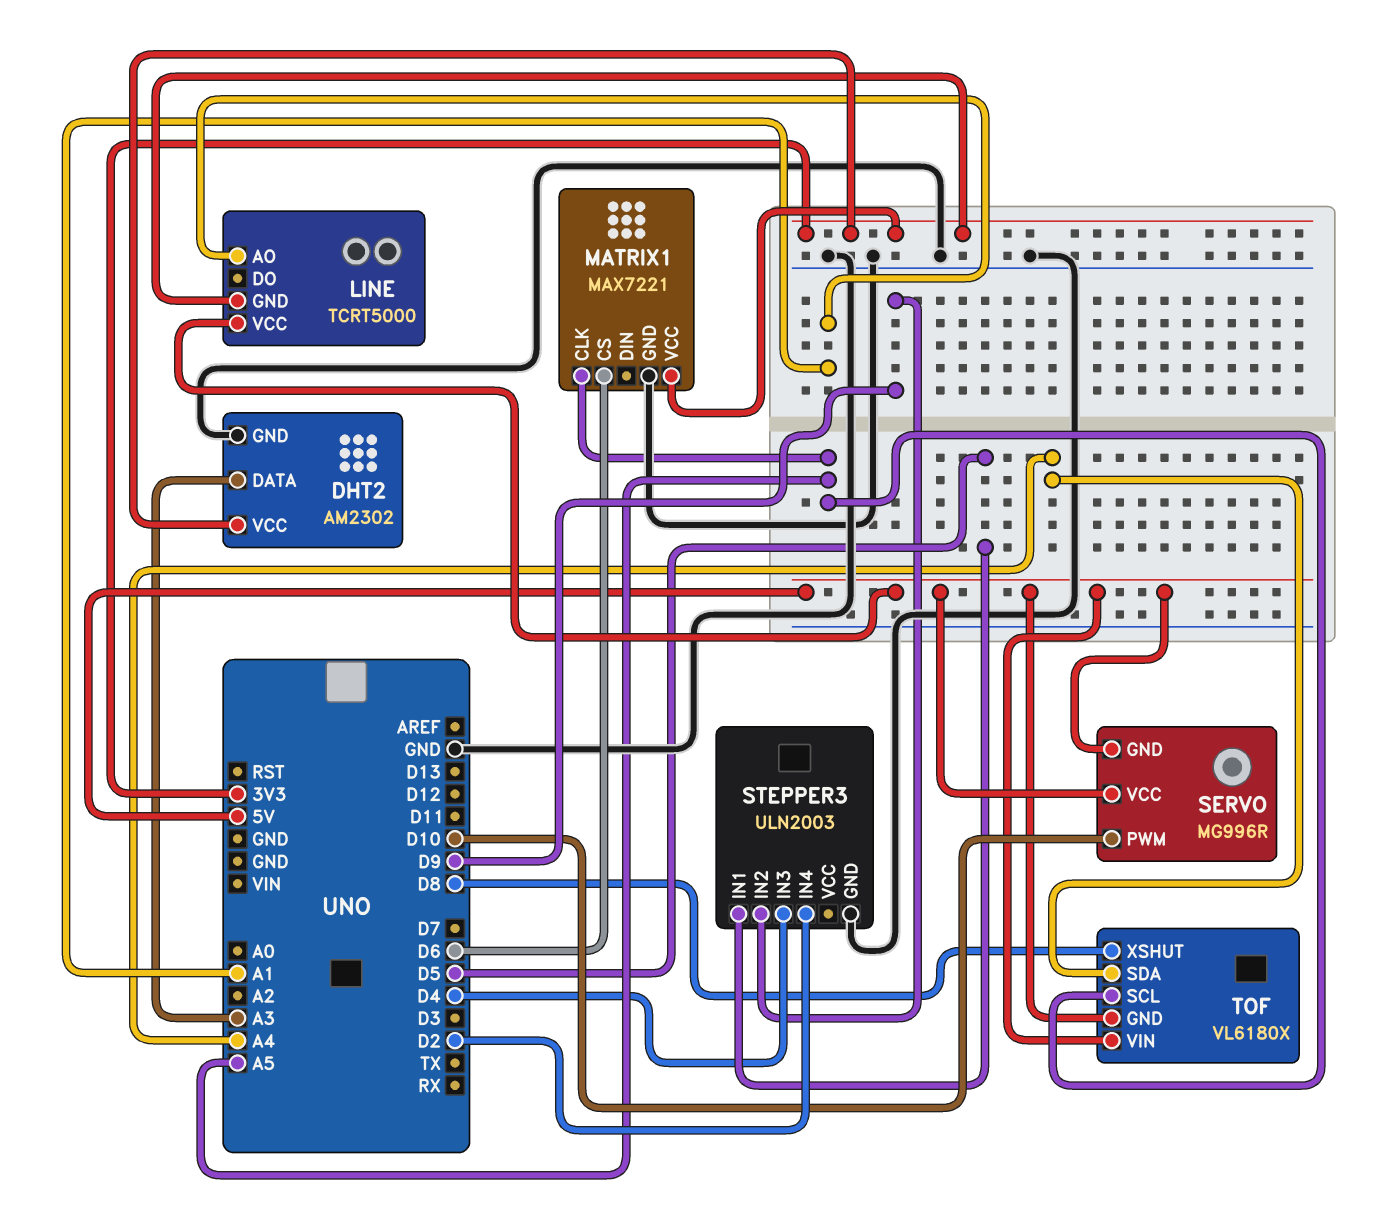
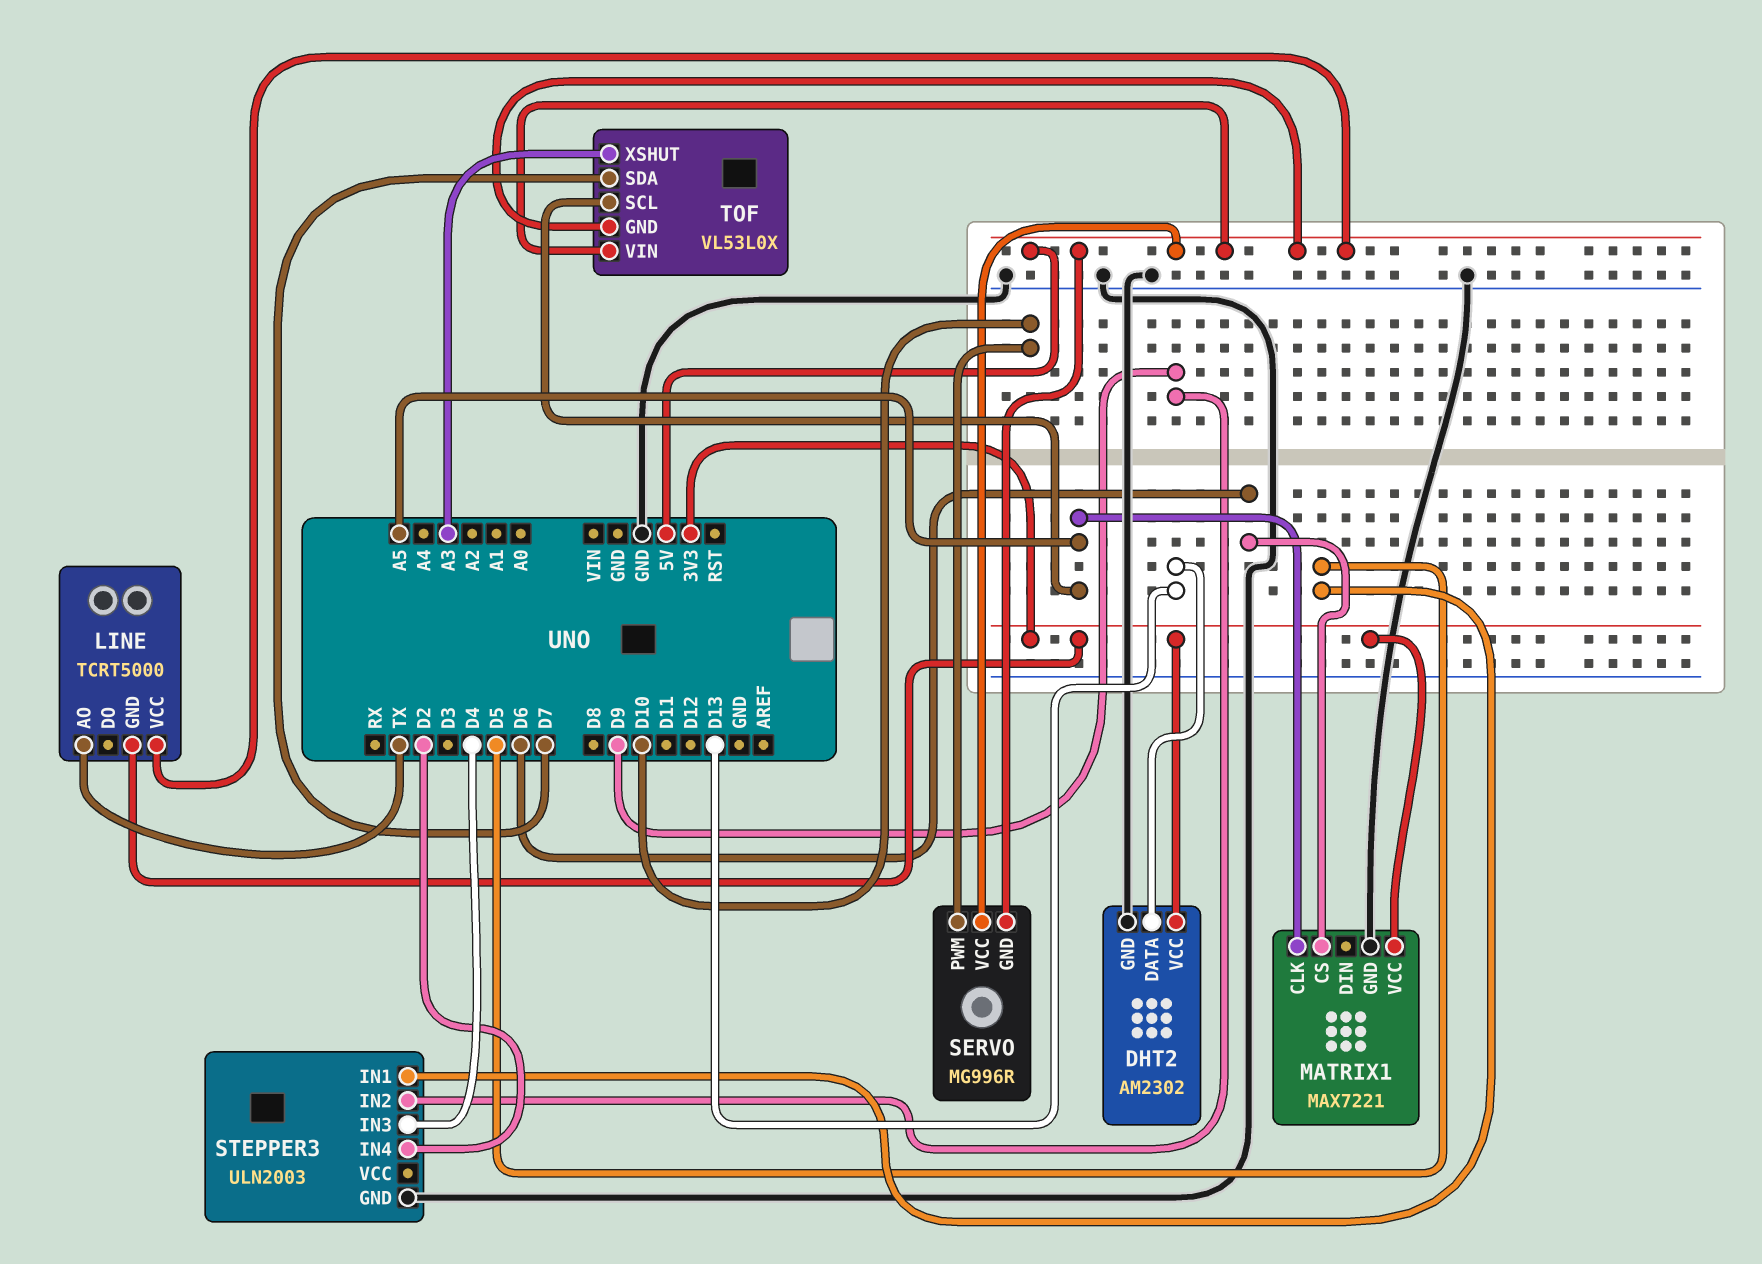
DHT2 pin DATA: A3 -> D13
LINE pin AO: A1 -> TX
TOF: VL6180X -> VL53L0X
TOF pin SDA: A4 -> D7
TOF pin XSHUT: D8 -> A3

